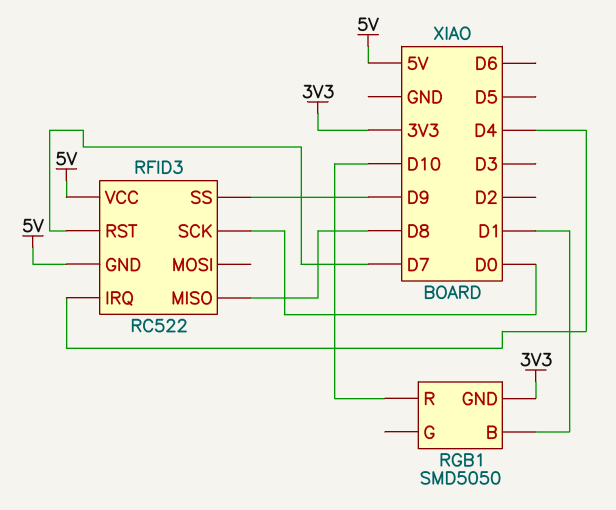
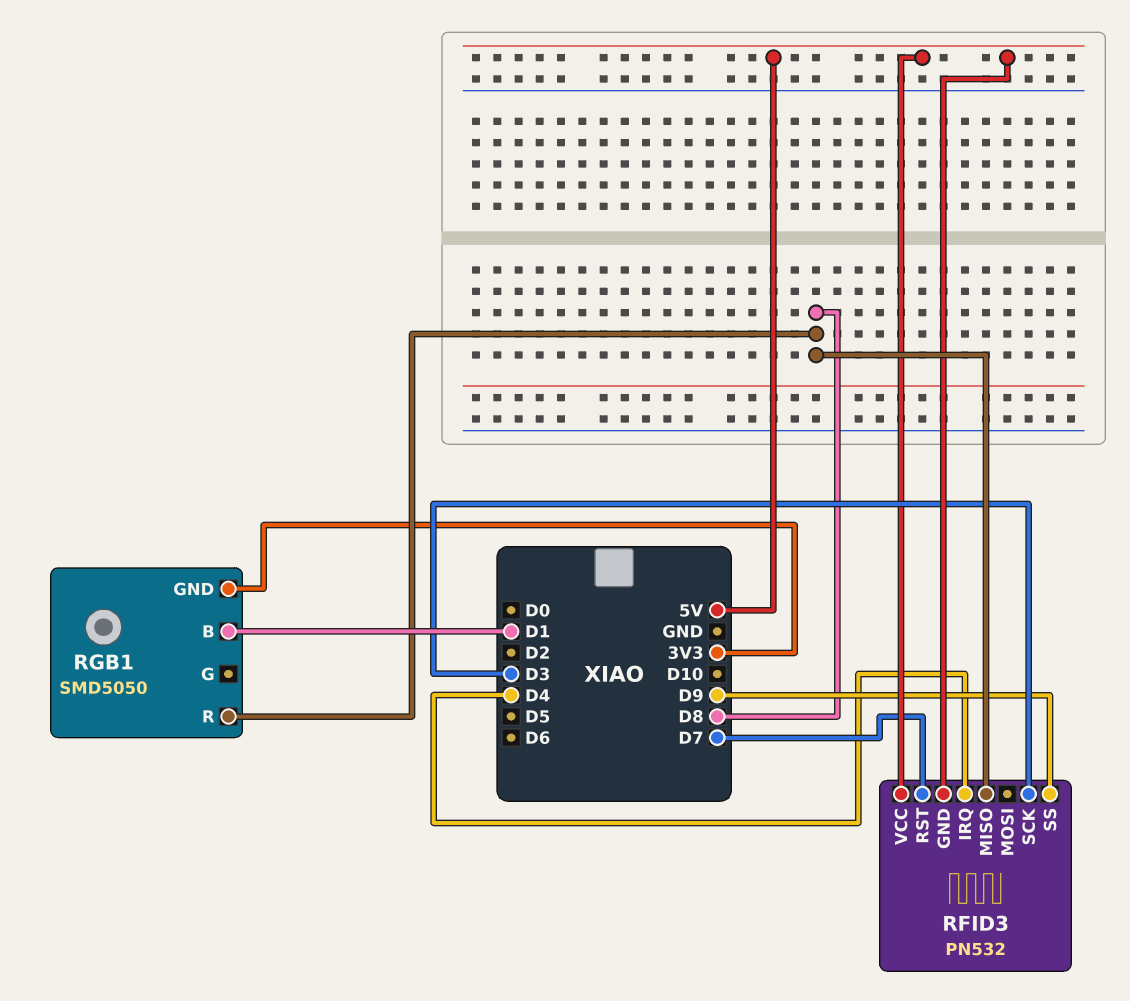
RFID3: RC522 -> PN532
RFID3 pin SCK: D0 -> D3
RGB1 pin R: D10 -> D8

